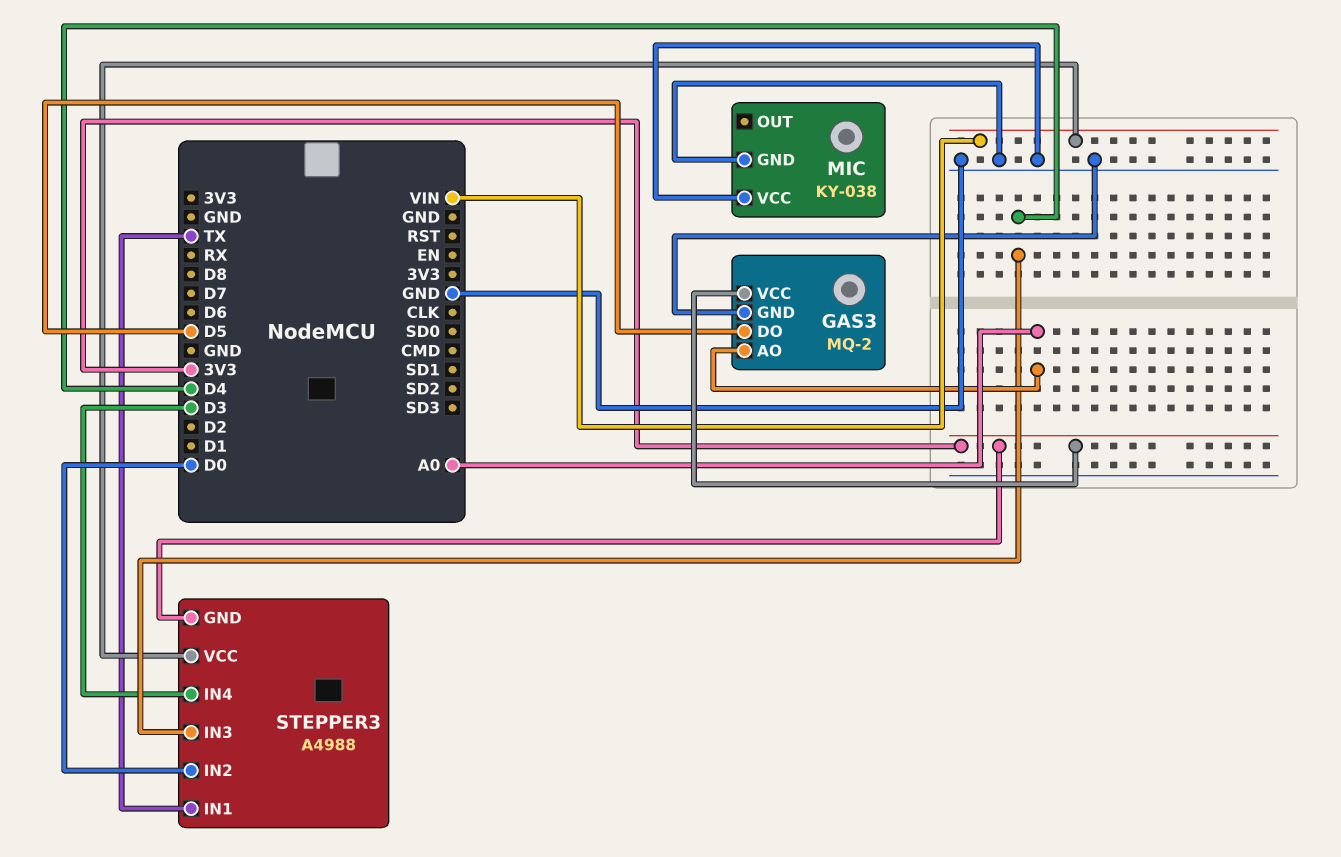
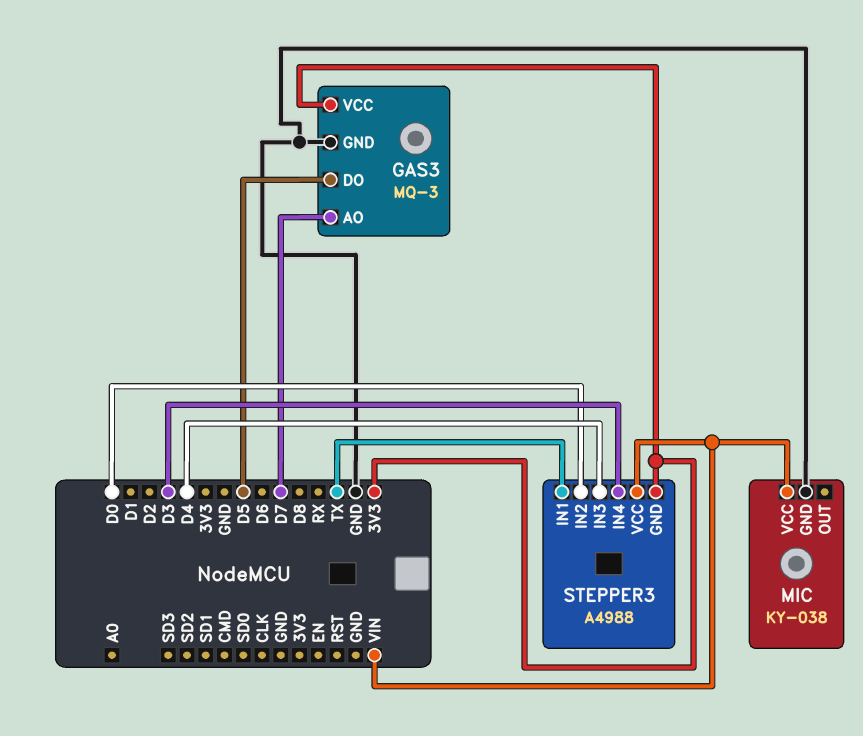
GAS3: MQ-2 -> MQ-3
GAS3 pin AO: A0 -> D7
MIC pin VCC: GND -> VIN

